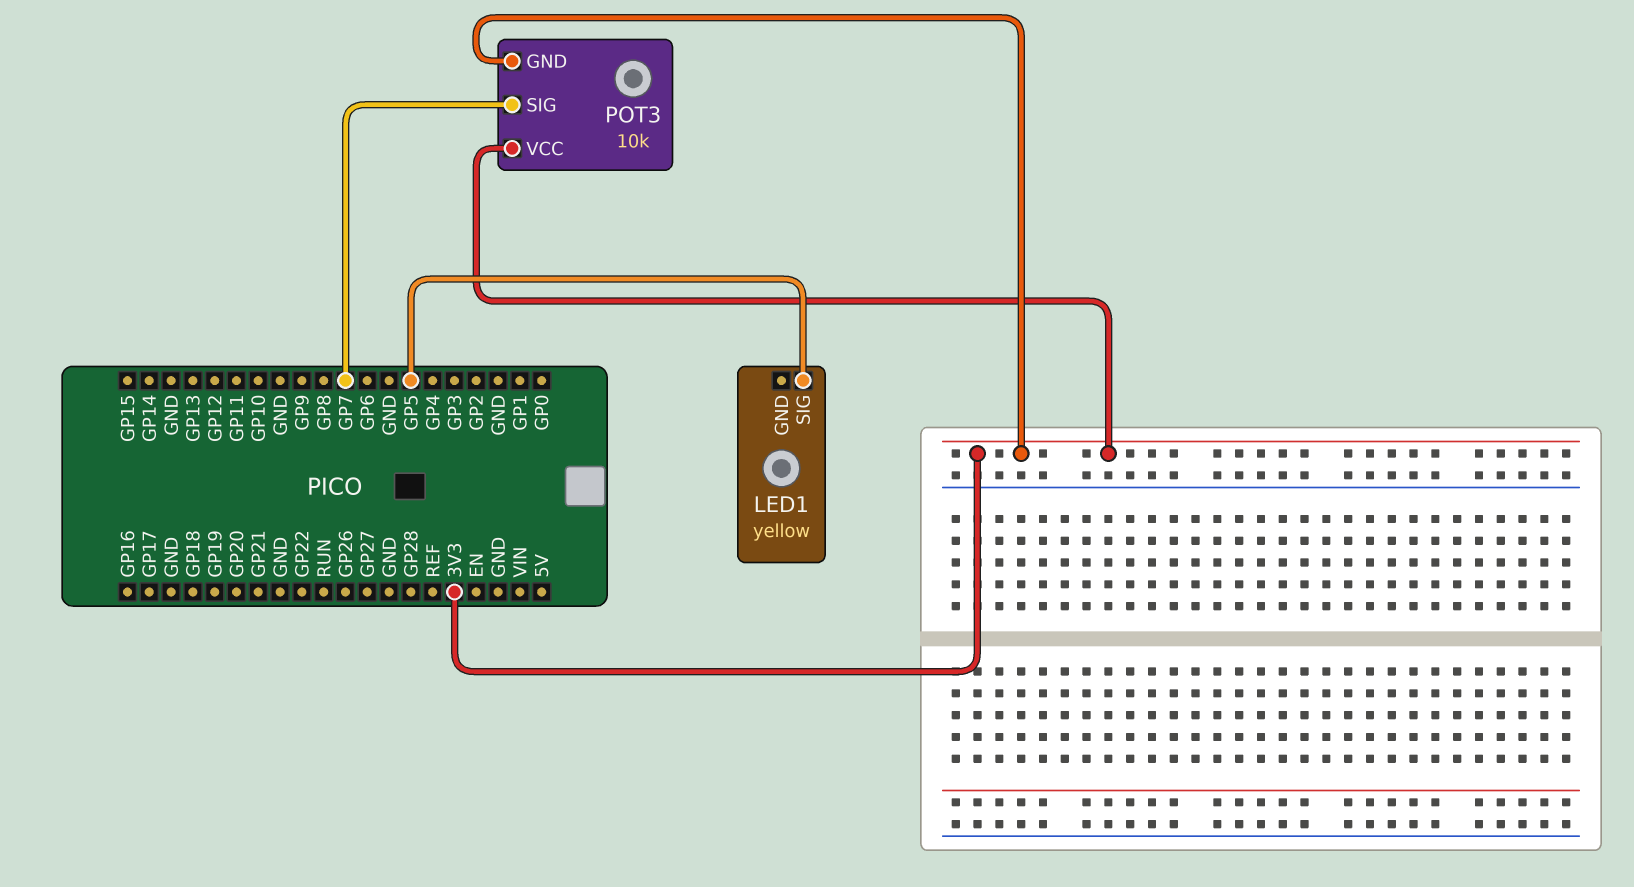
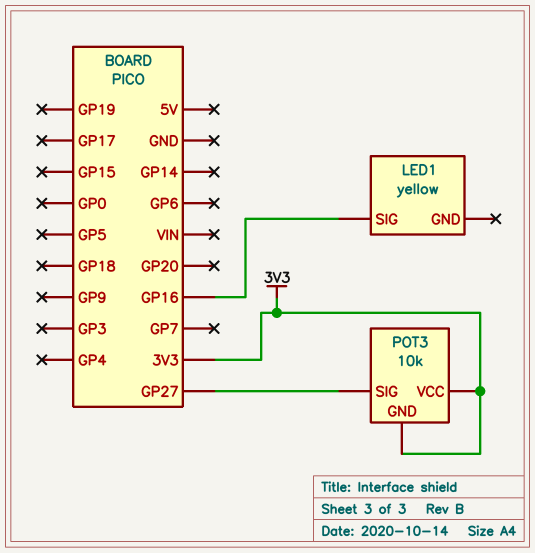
LED1 pin SIG: GP5 -> GP16
POT3 pin SIG: GP7 -> GP27

